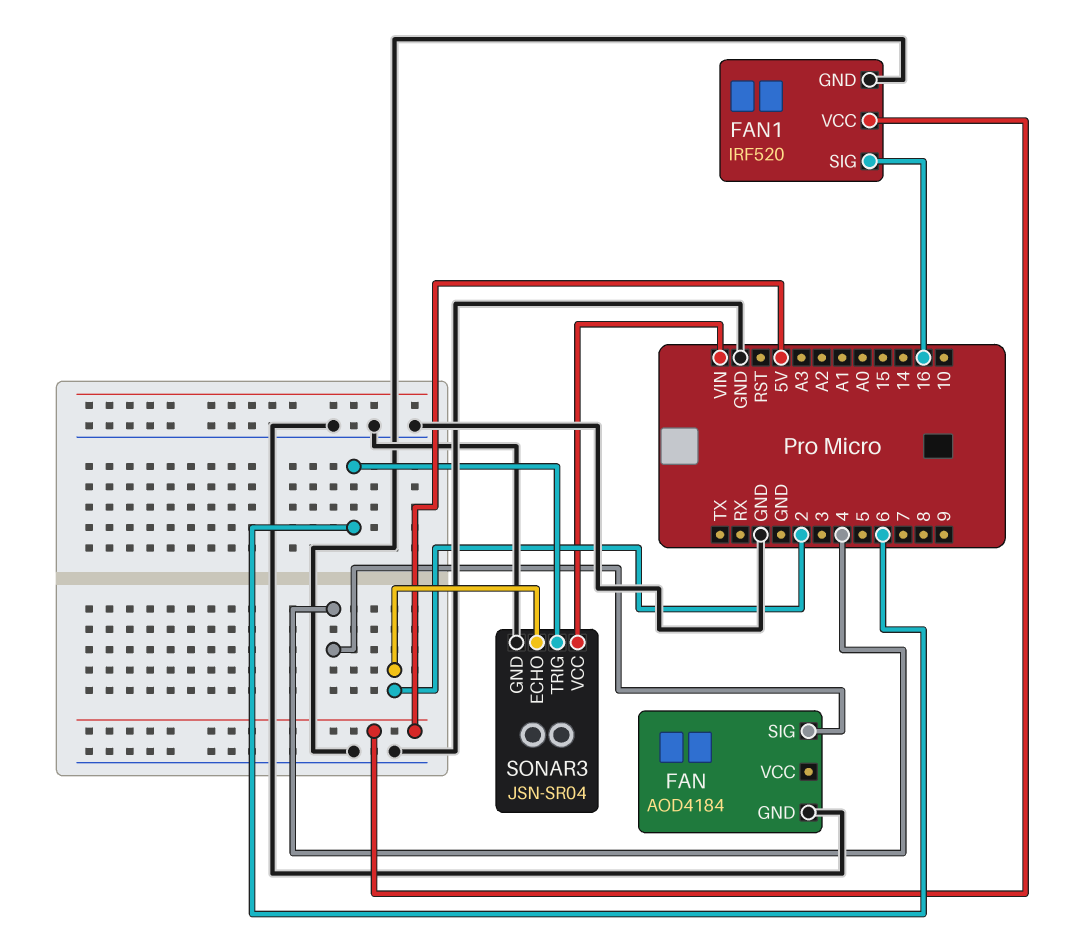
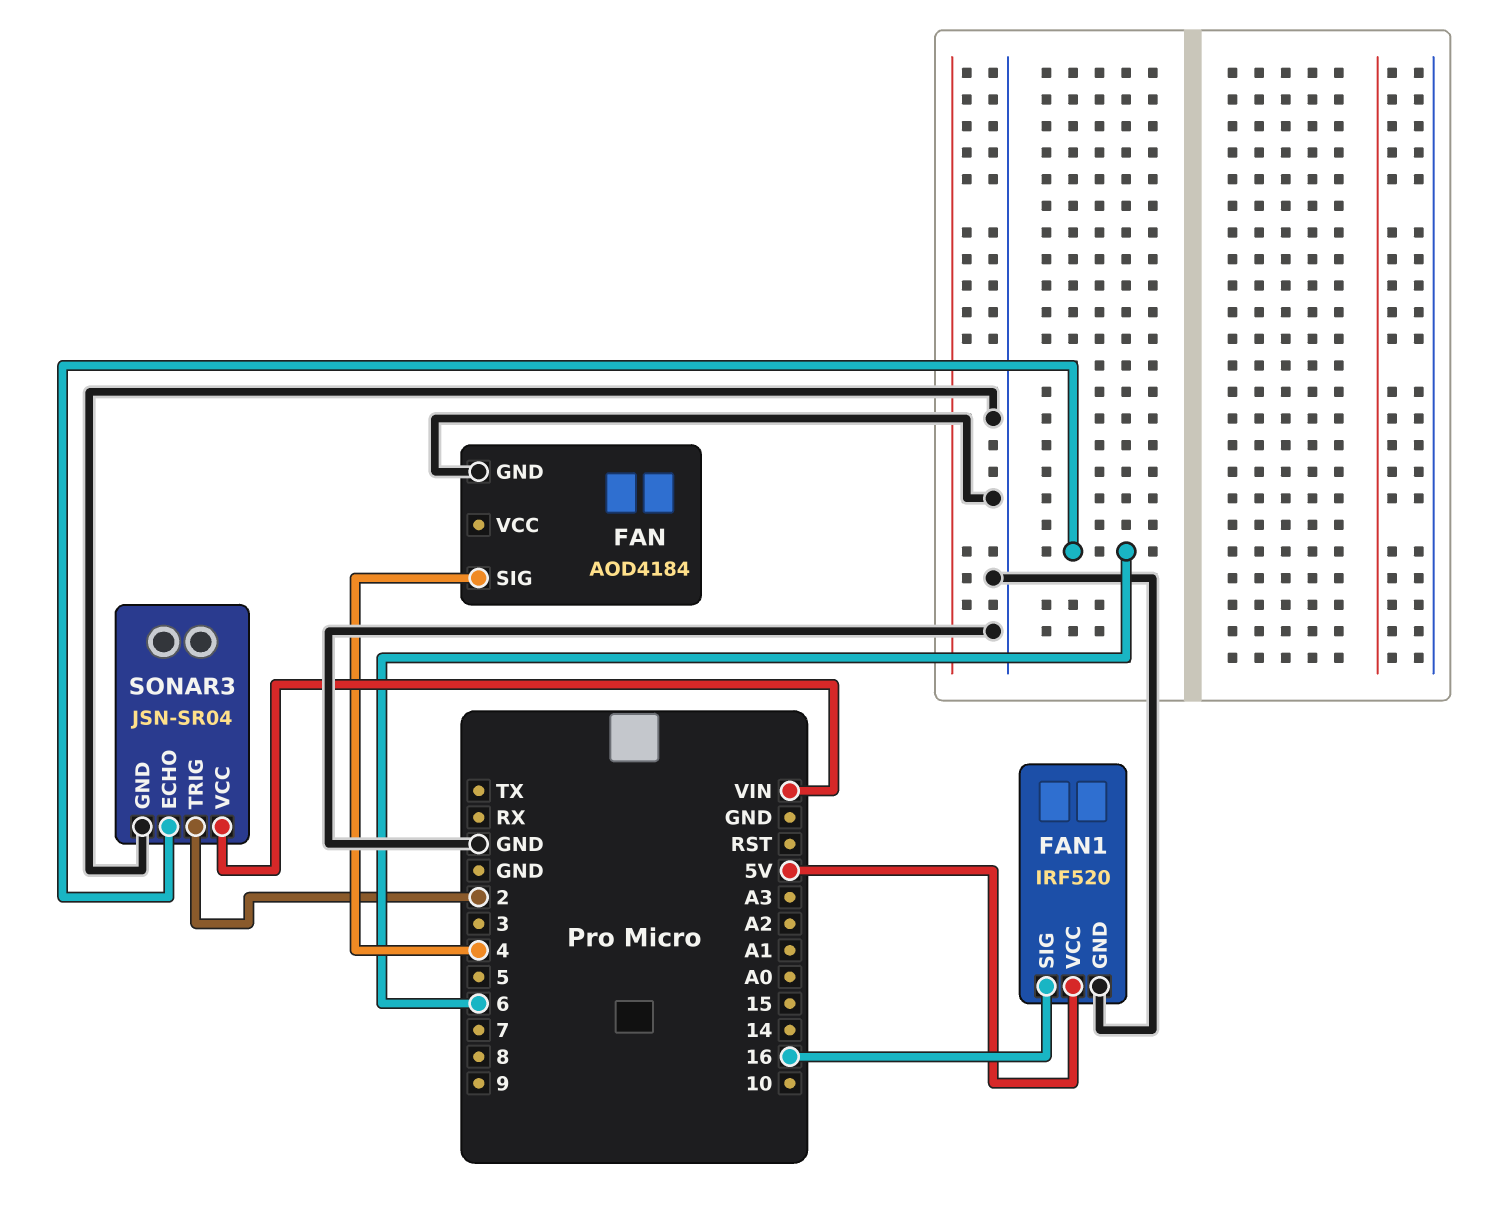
SONAR3 pin ECHO: 2 -> 6
SONAR3 pin TRIG: 6 -> 2

